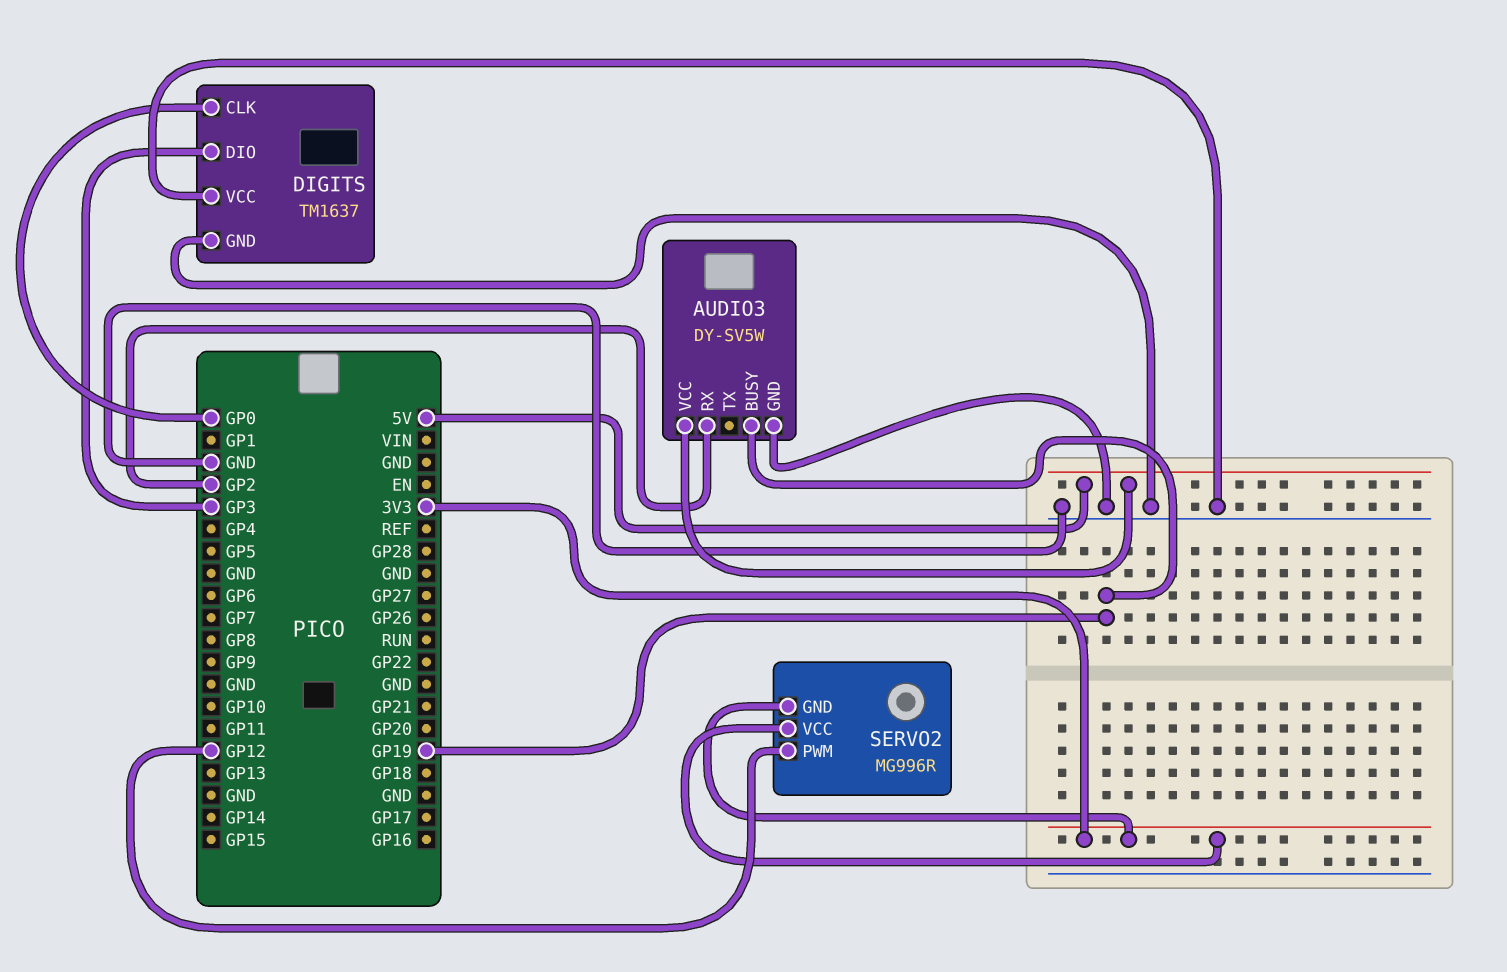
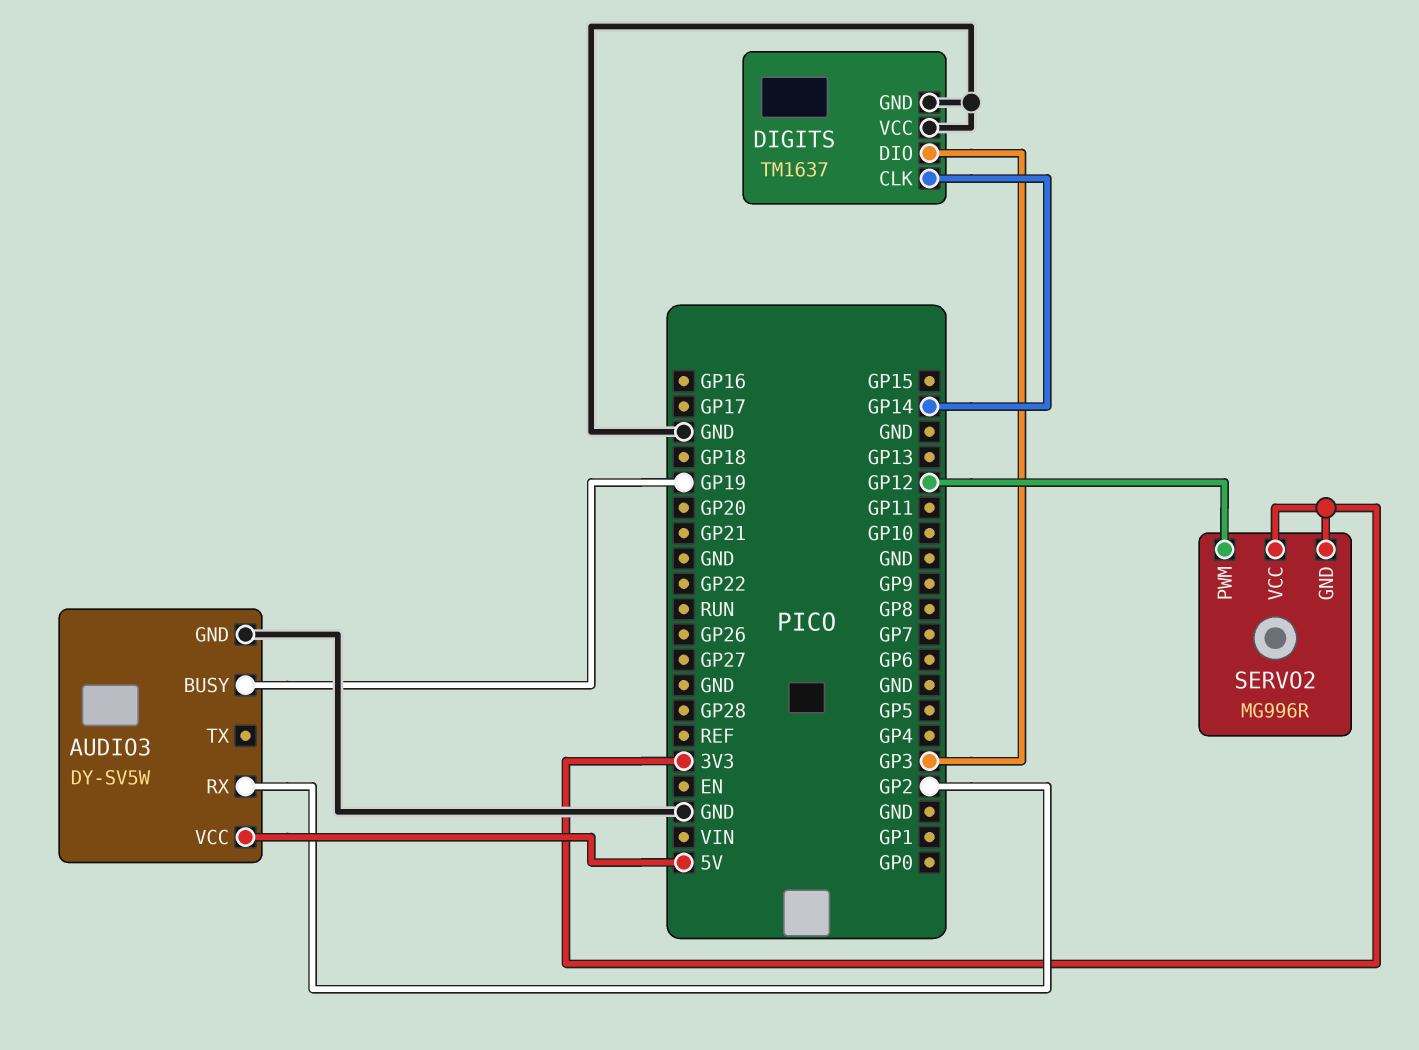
DIGITS pin CLK: GP0 -> GP14

